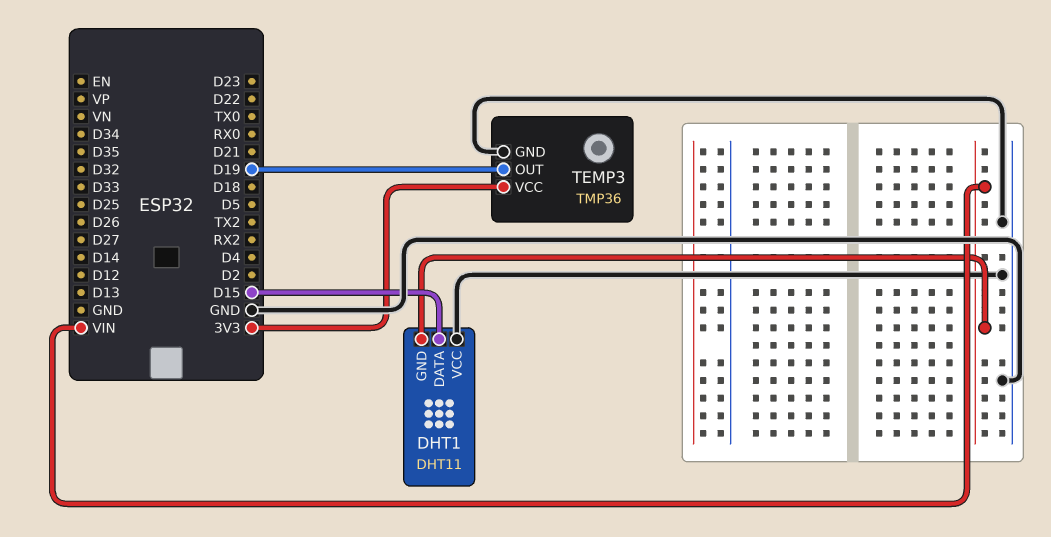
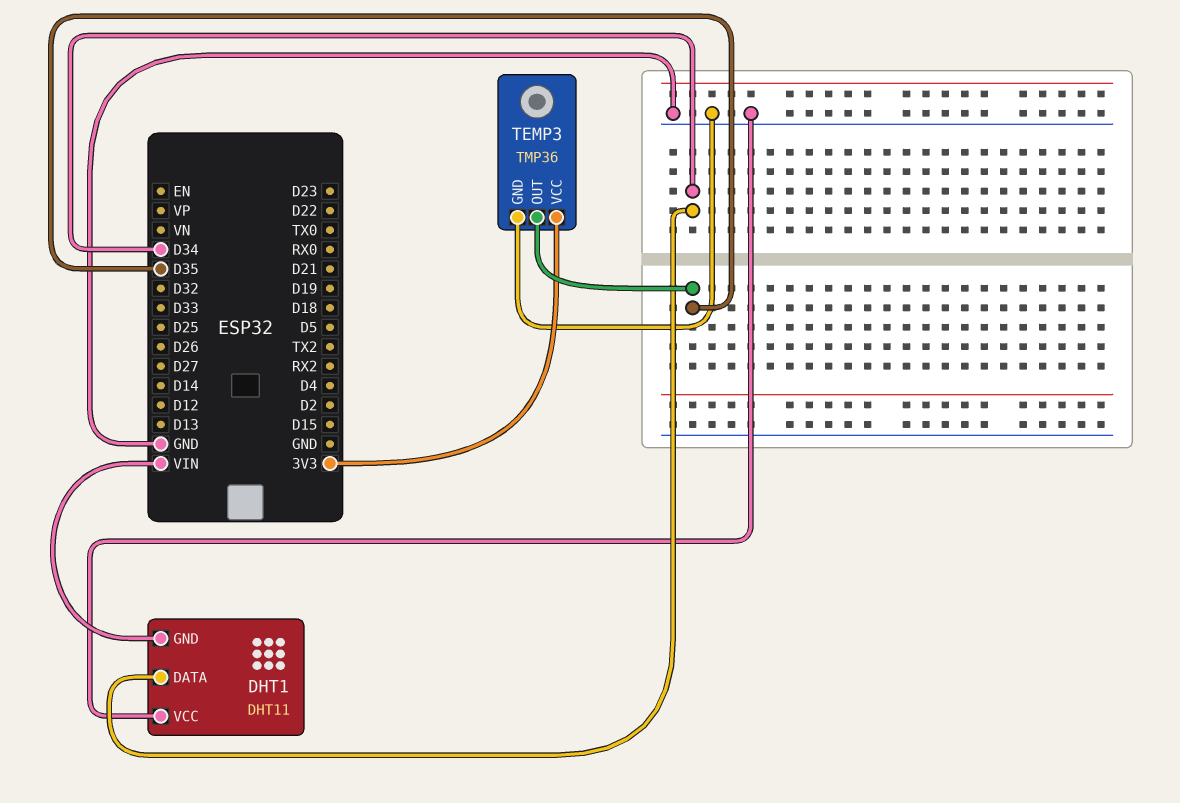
DHT1 pin DATA: D15 -> D34
TEMP3 pin OUT: D19 -> D35

